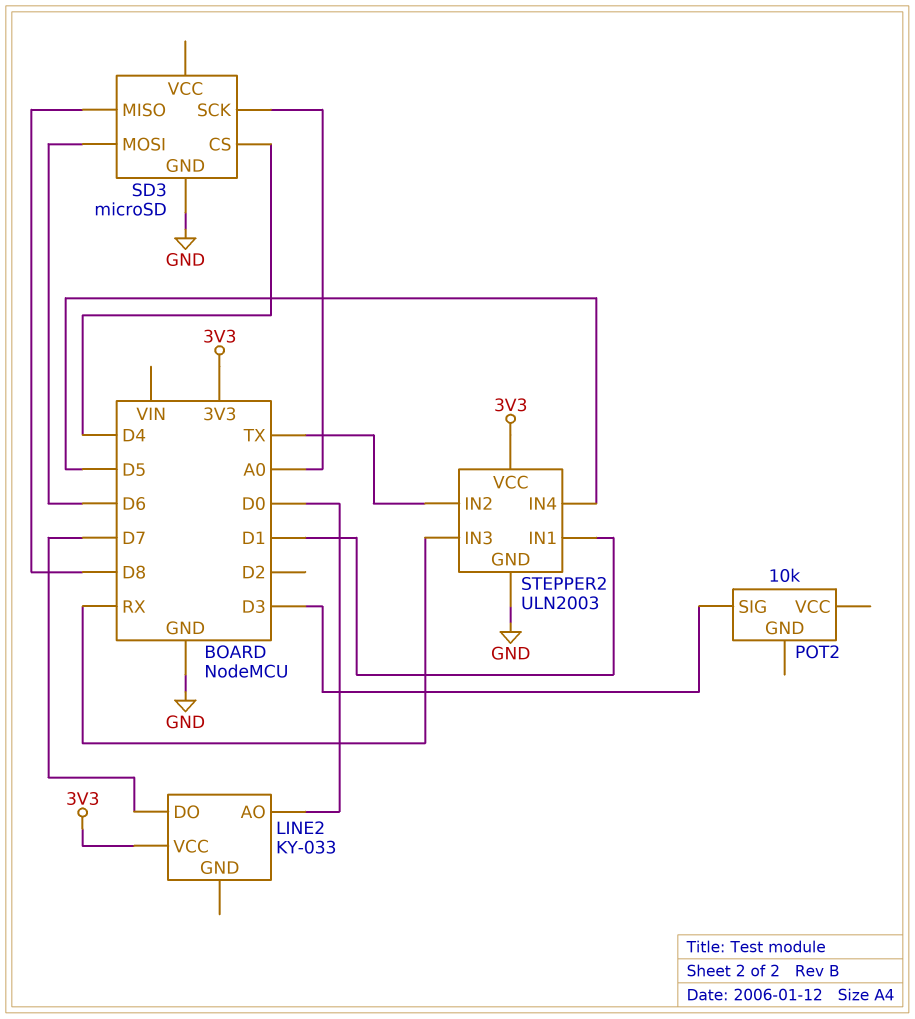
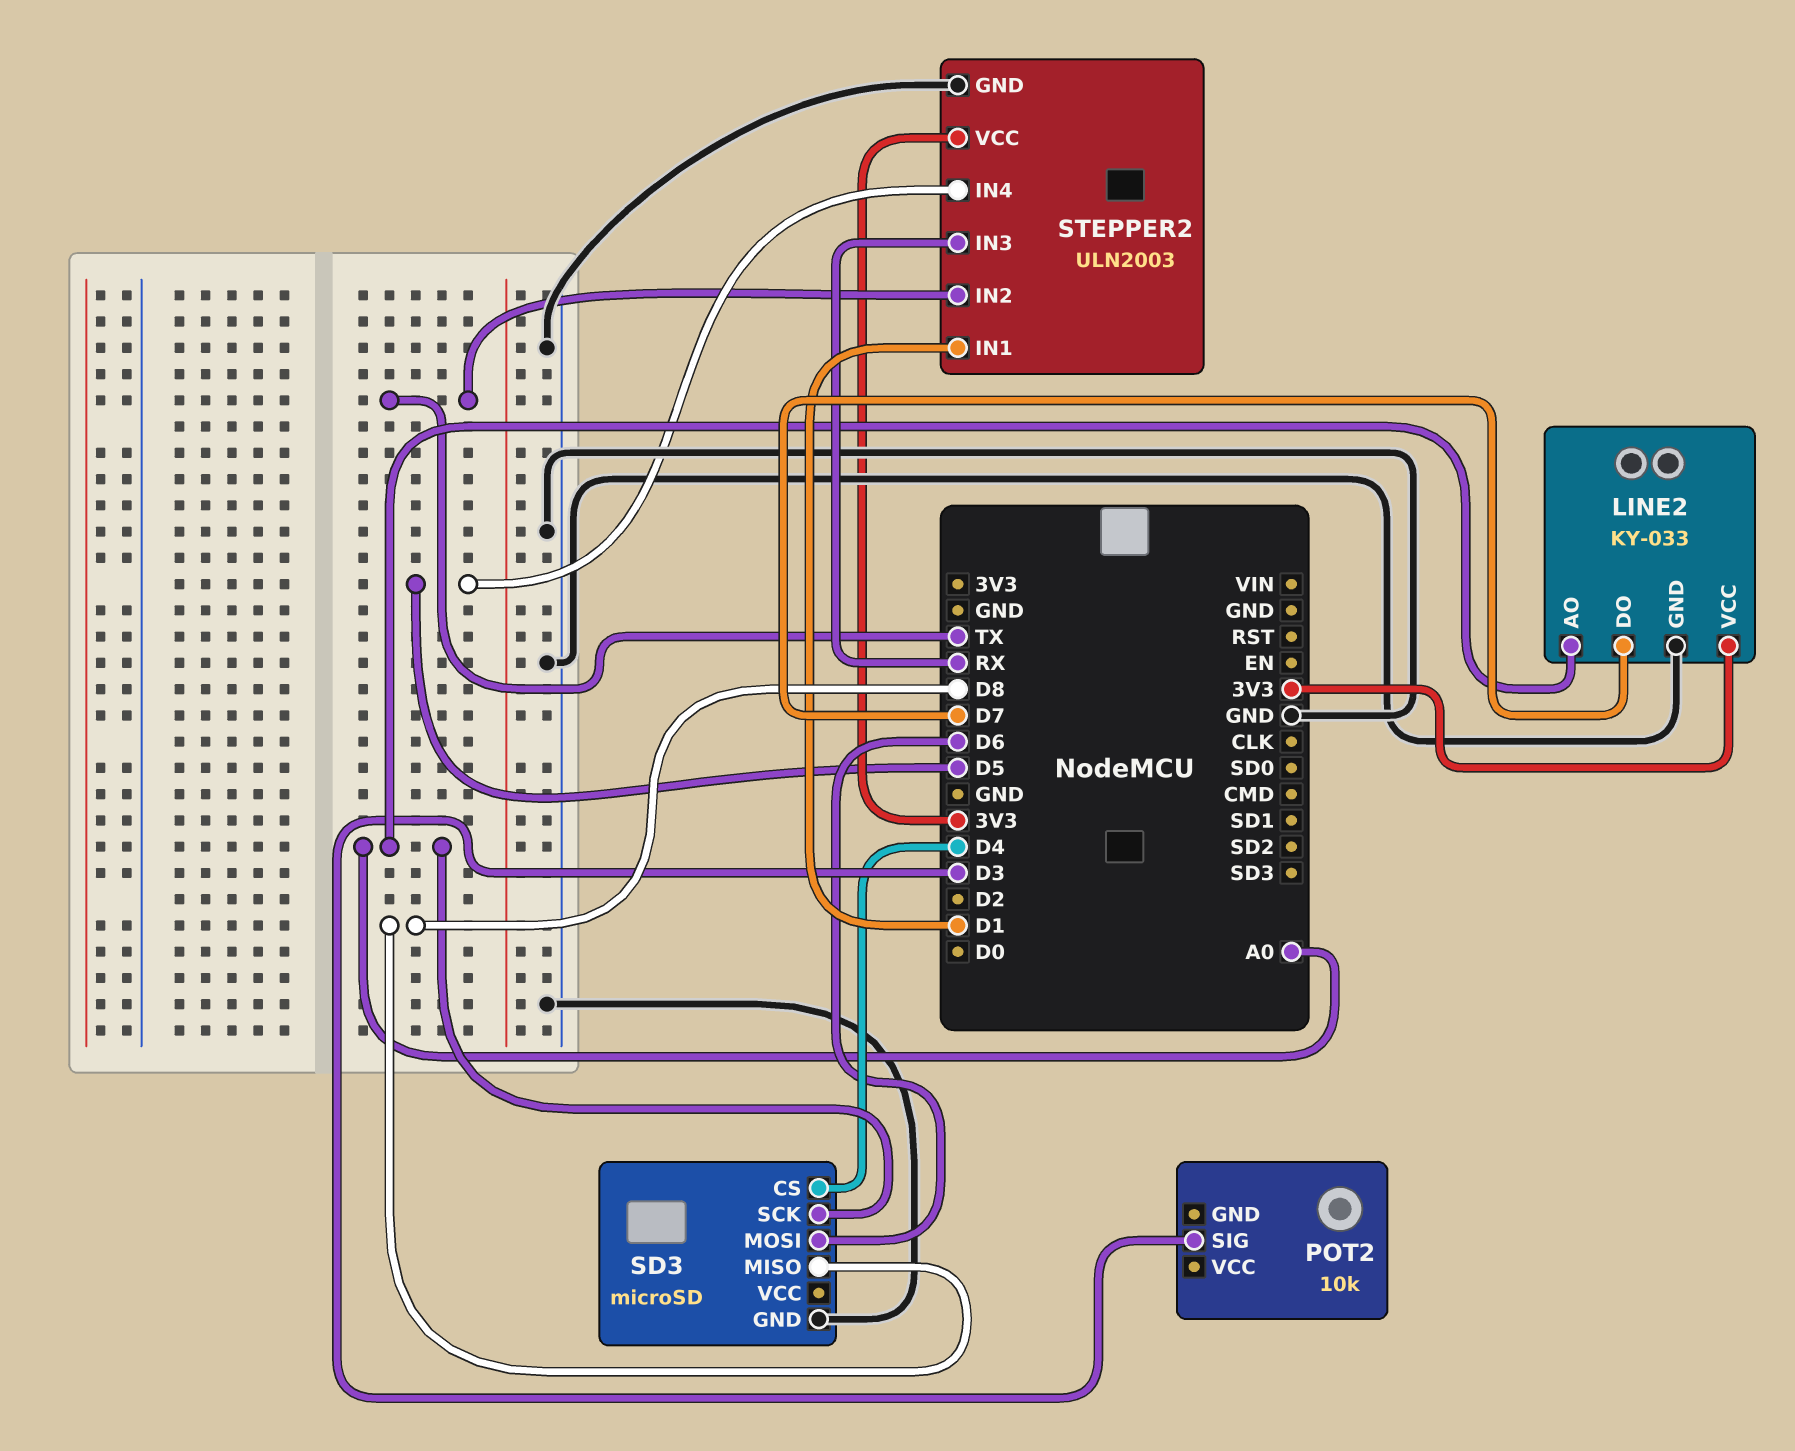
LINE2 pin AO: D0 -> A0
LINE2 pin GND: none -> GND

